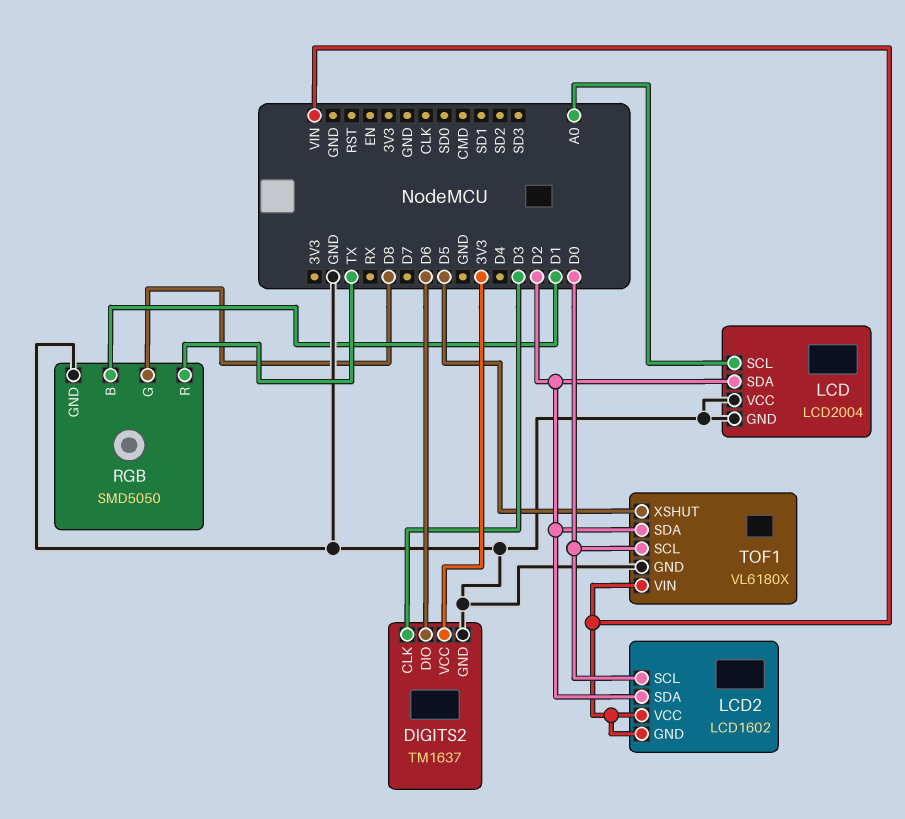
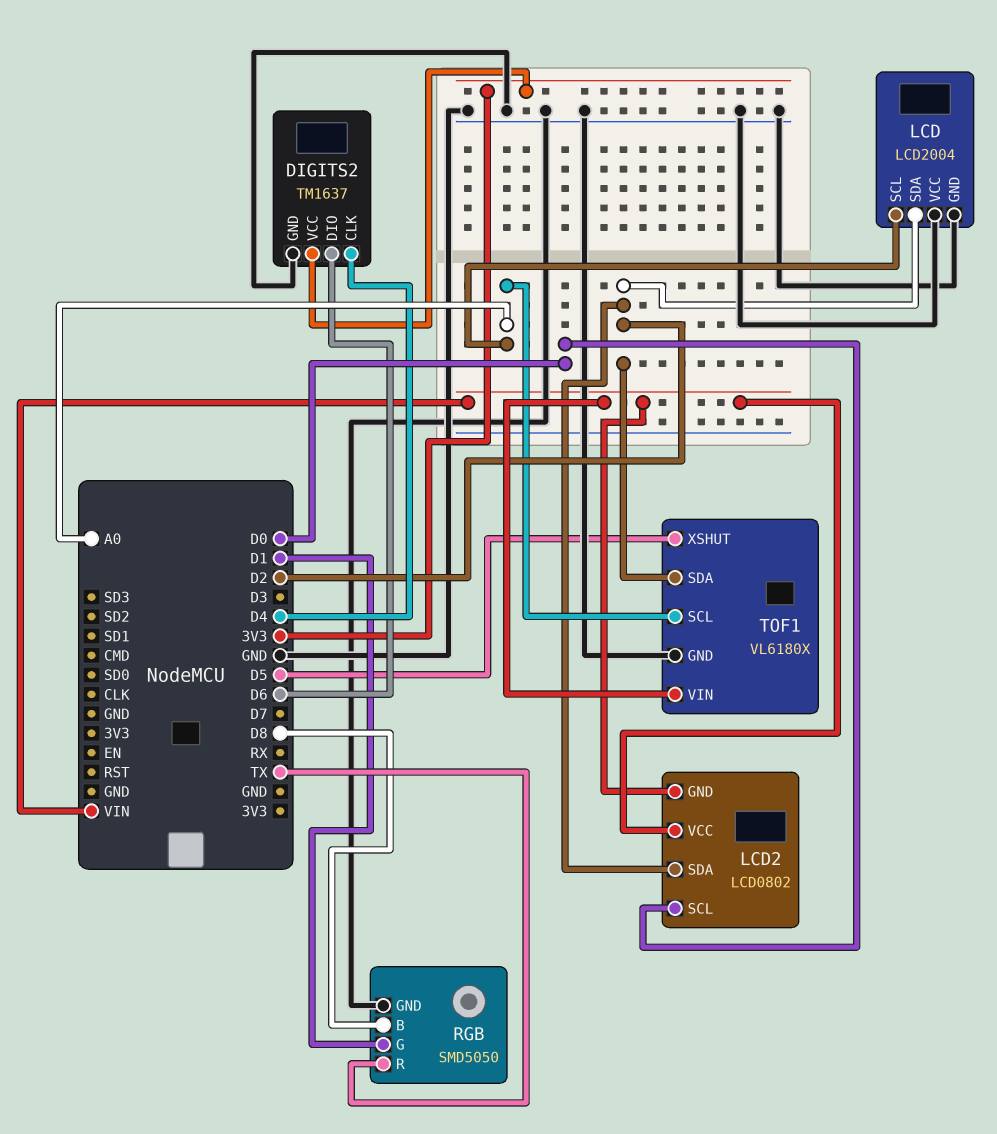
DIGITS2 pin CLK: D3 -> D4
LCD2: LCD1602 -> LCD0802
RGB pin B: D1 -> D8
RGB pin G: D8 -> D1
TOF1 pin SCL: D0 -> A0

